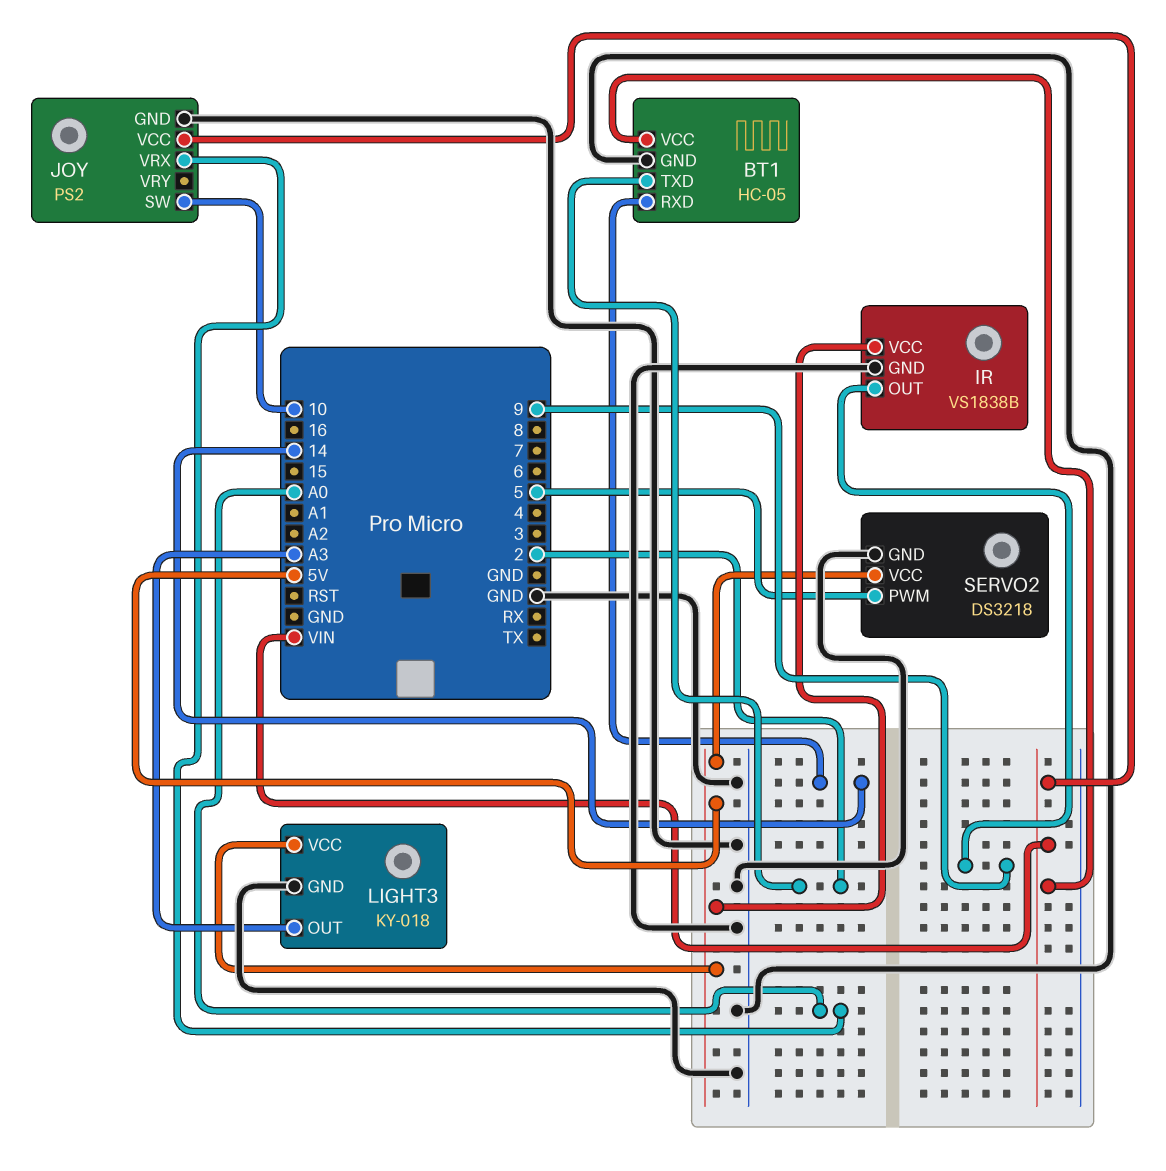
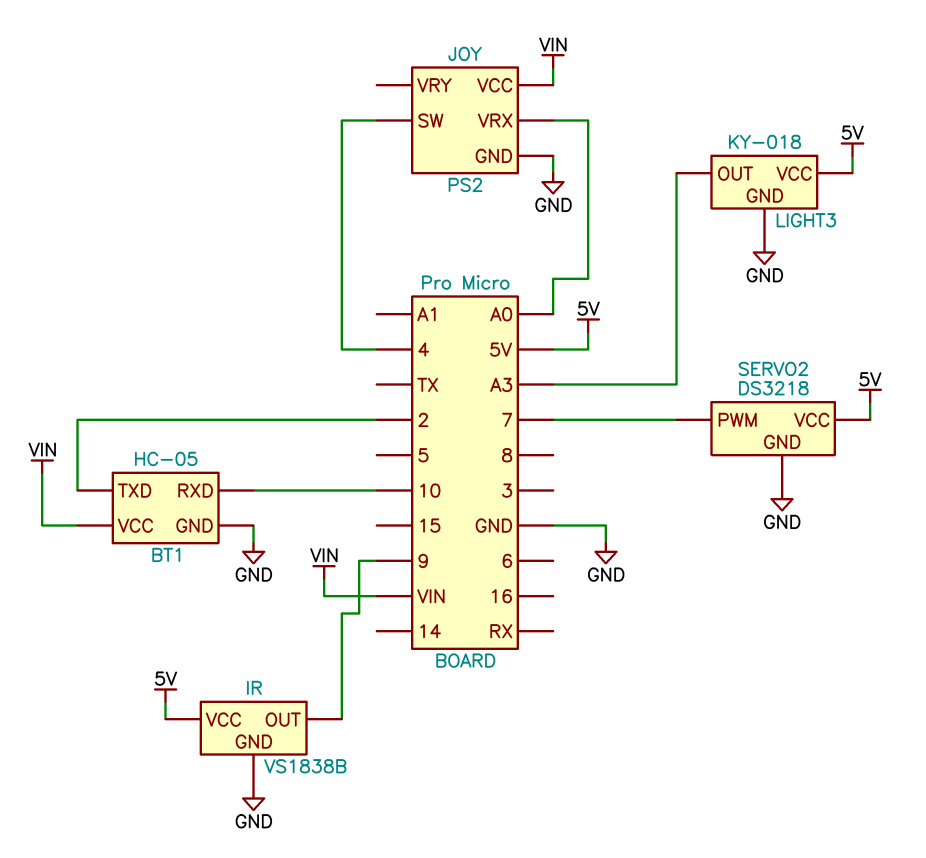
BT1 pin RXD: 14 -> 10
JOY pin SW: 10 -> 4
SERVO2 pin PWM: 5 -> 7

